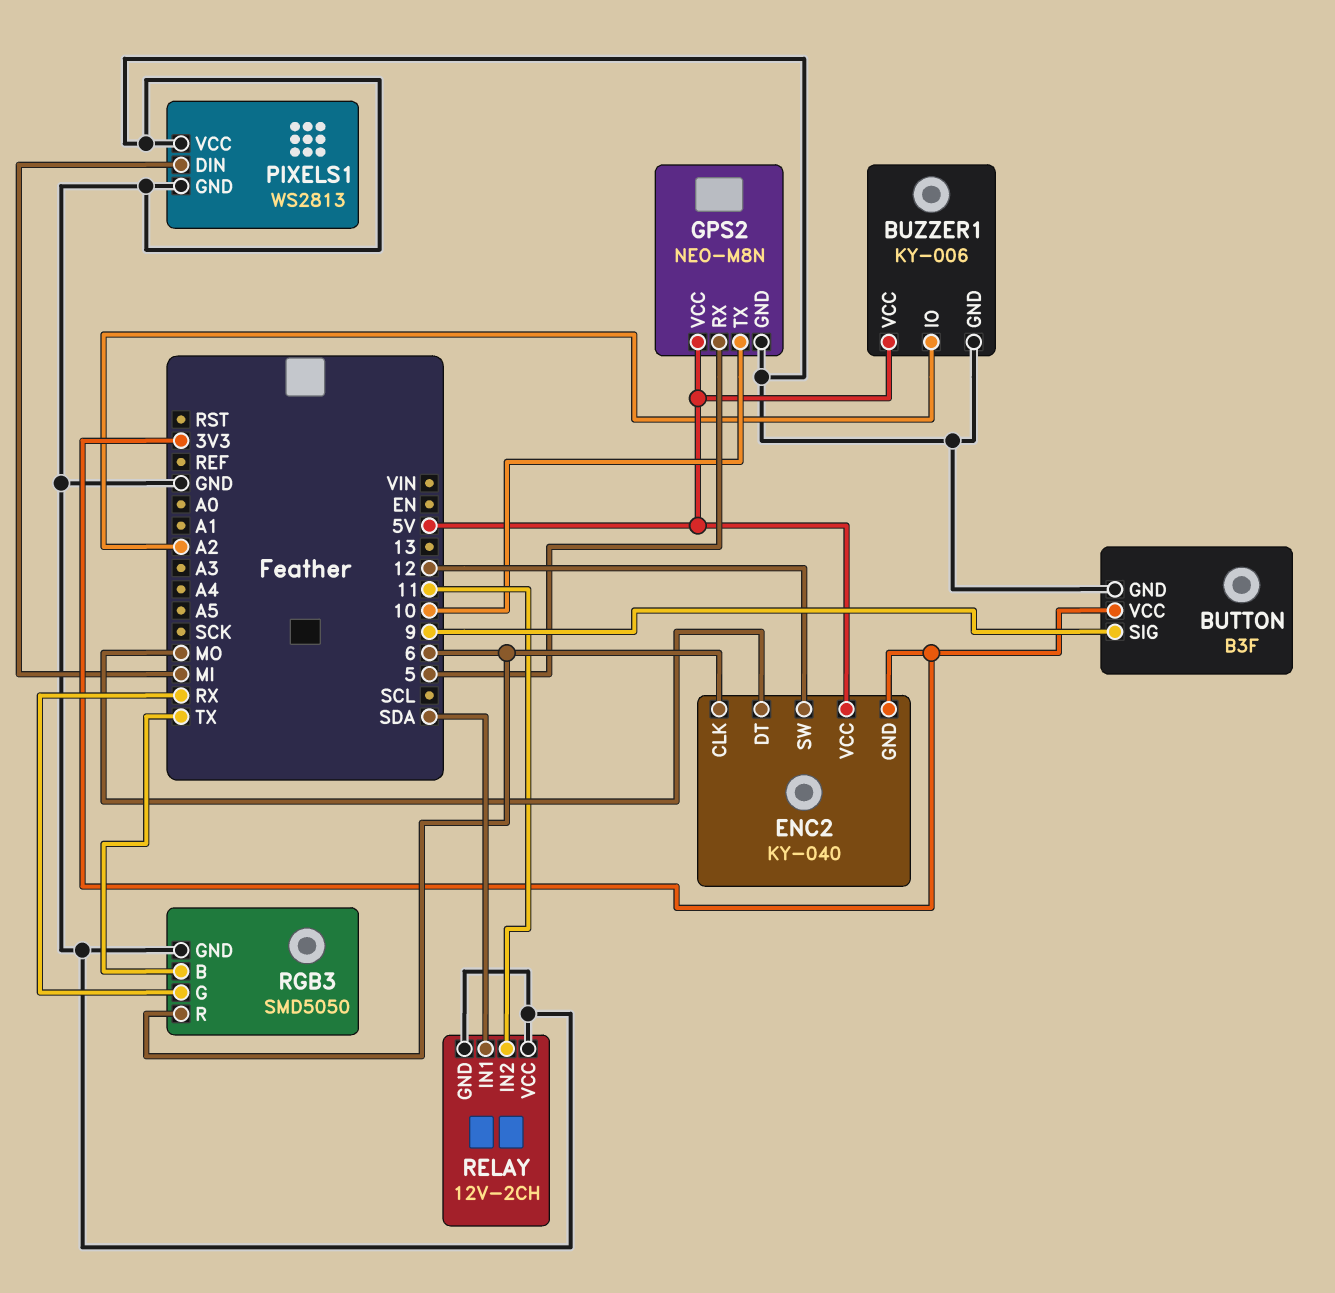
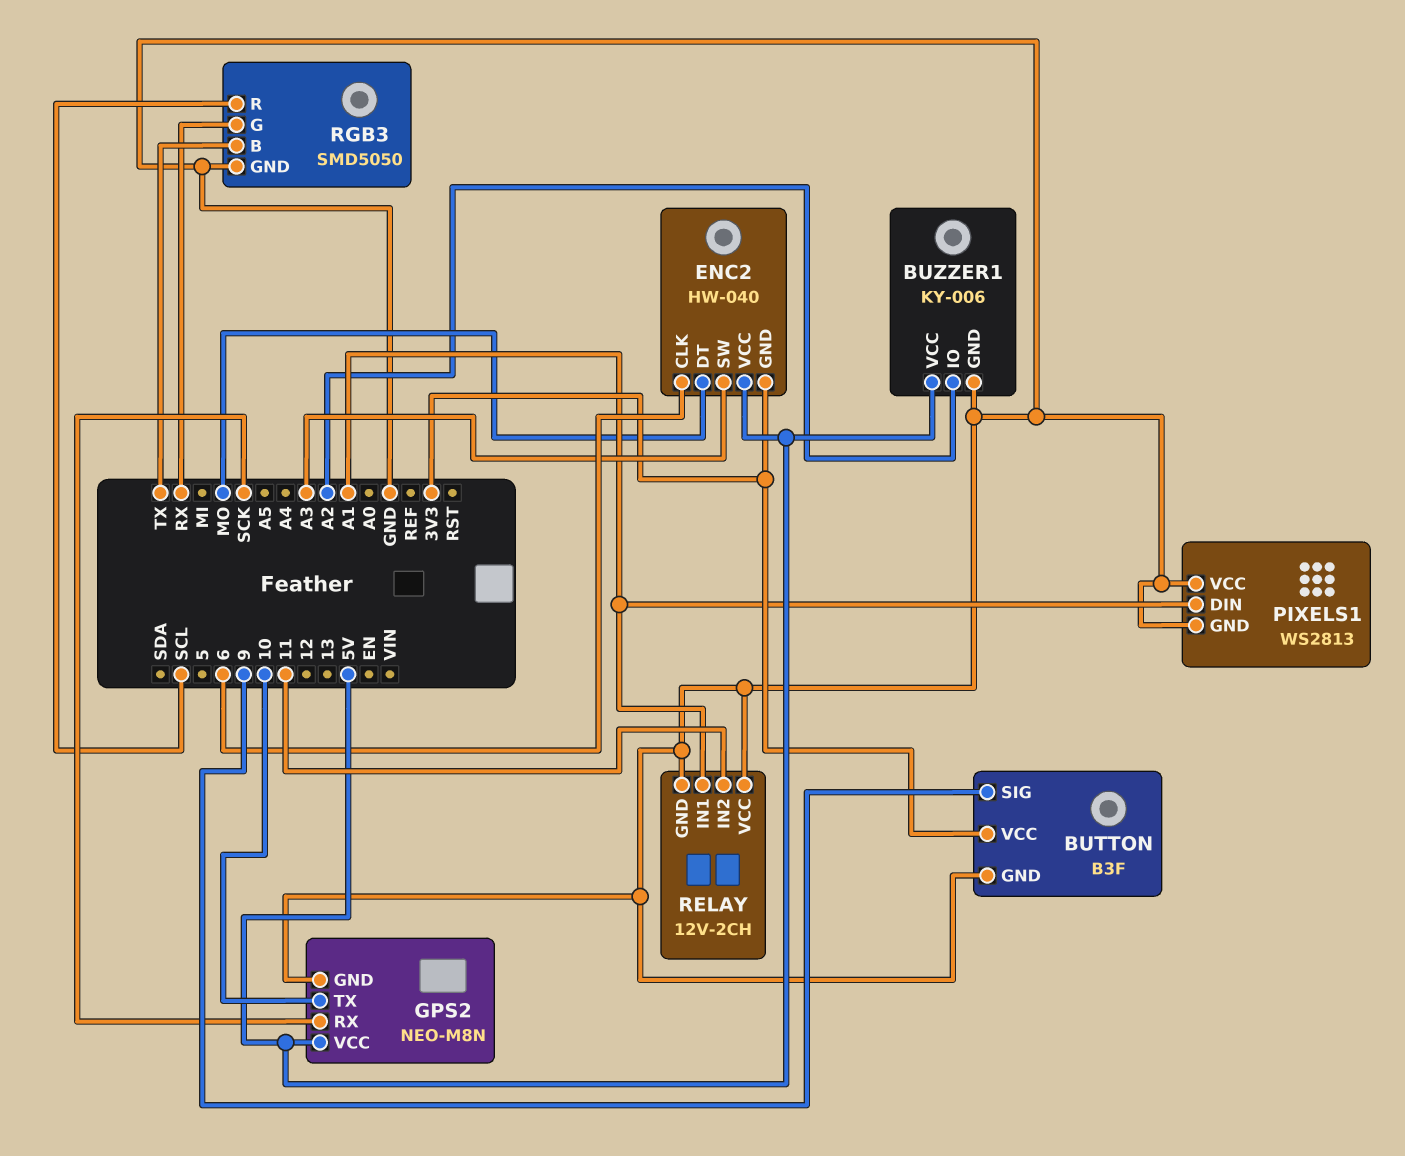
ENC2: KY-040 -> HW-040
ENC2 pin SW: 12 -> A3
GPS2 pin RX: 5 -> SCK
PIXELS1 pin DIN: MI -> A1
RELAY pin IN1: SDA -> A1
RGB3 pin R: 6 -> SCL

